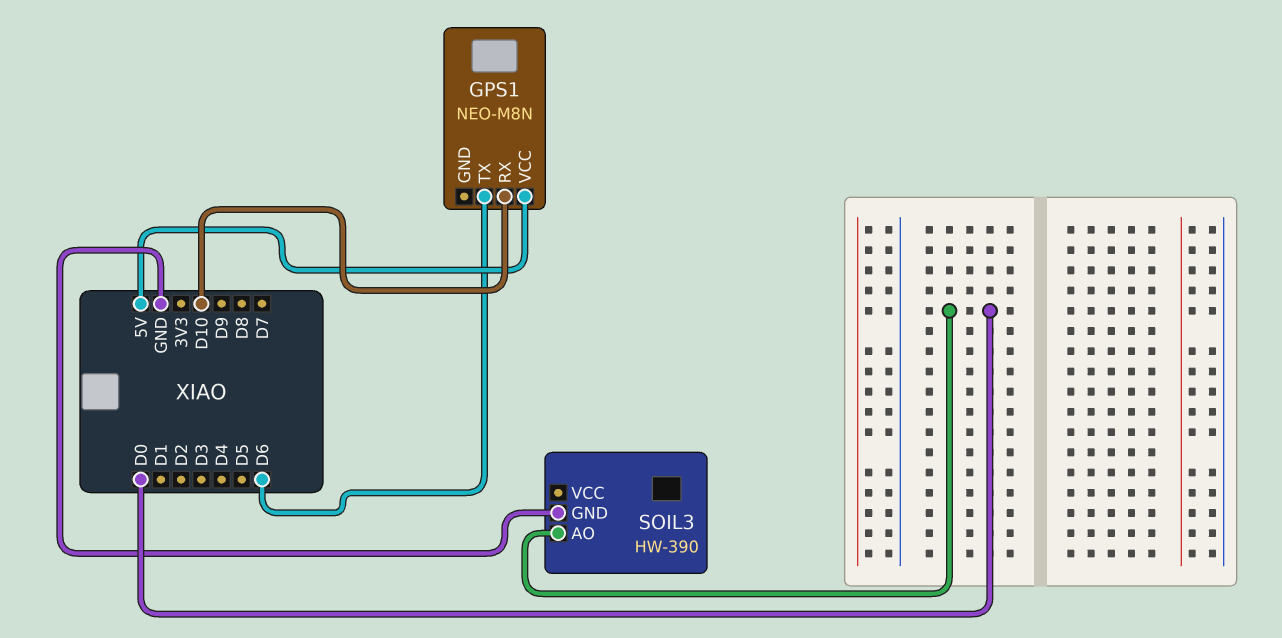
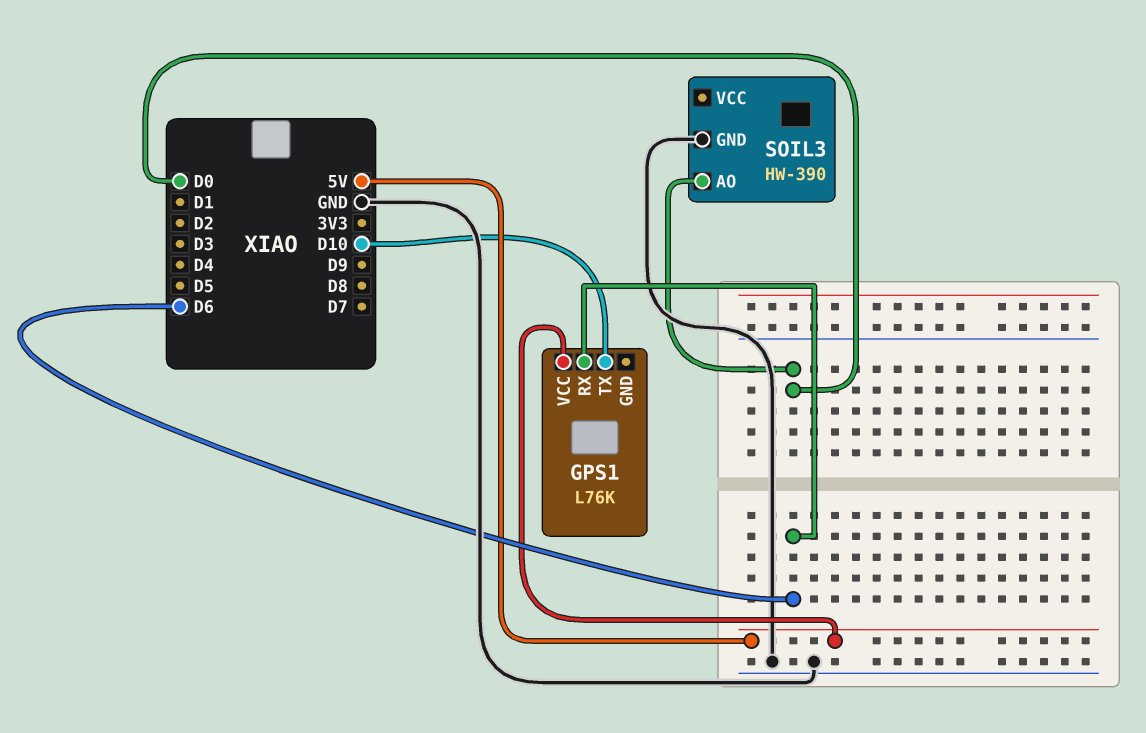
GPS1: NEO-M8N -> L76K
GPS1 pin RX: D10 -> D6
GPS1 pin TX: D6 -> D10

